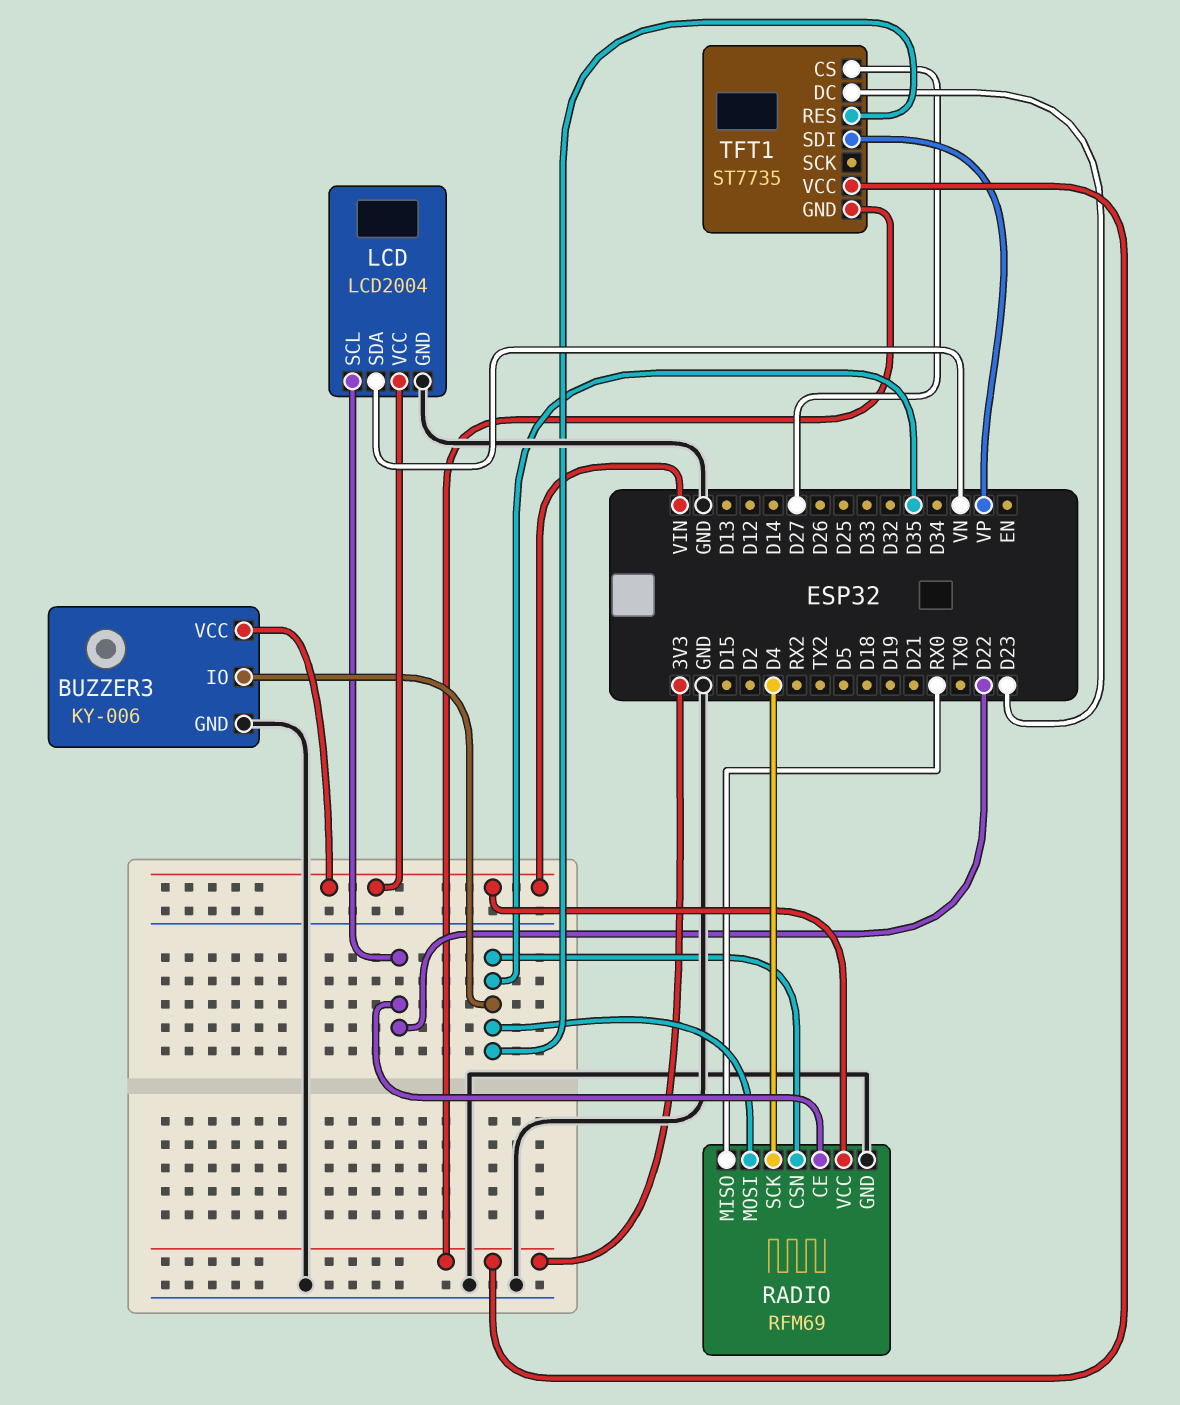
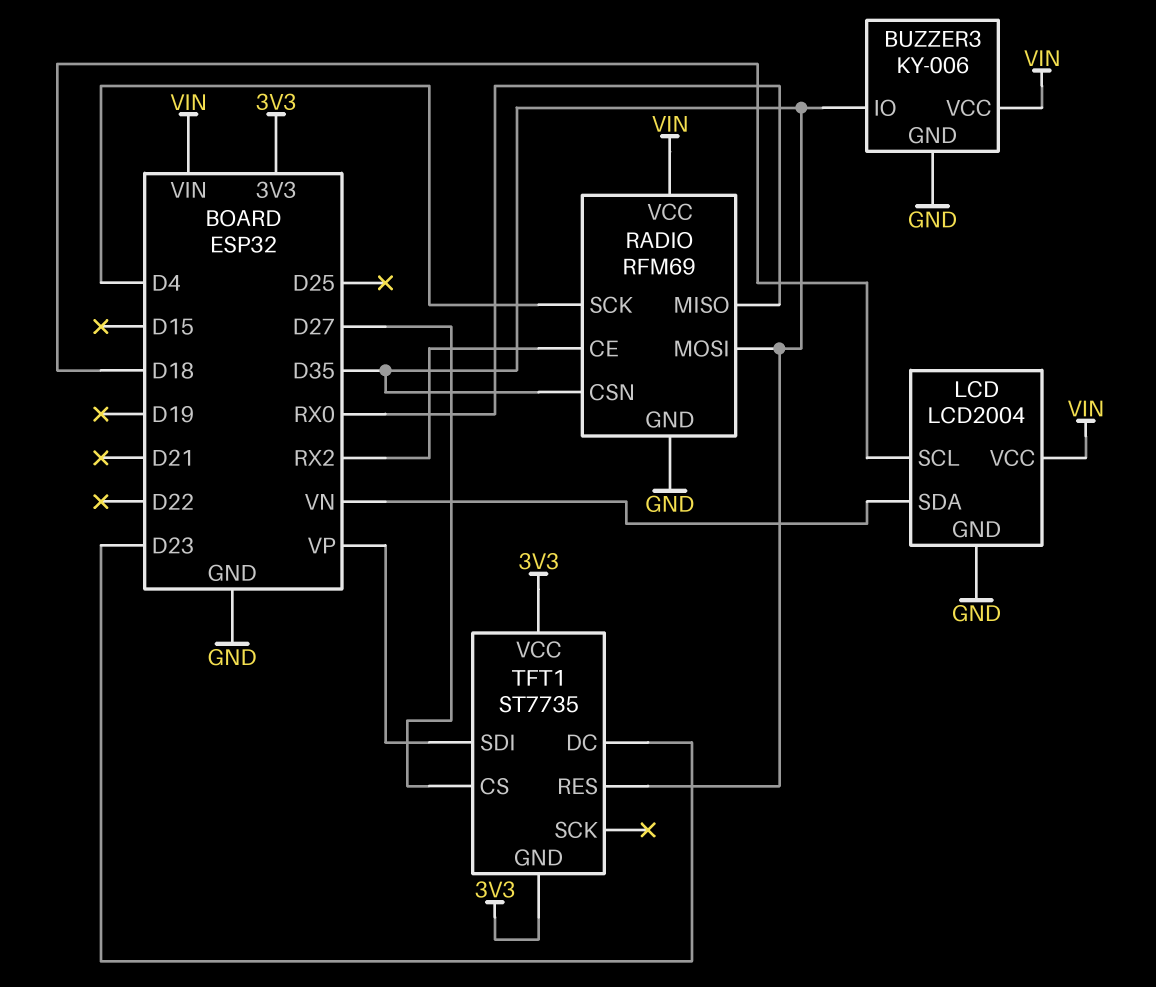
LCD pin SCL: D22 -> D18
RADIO pin CE: D22 -> RX2

